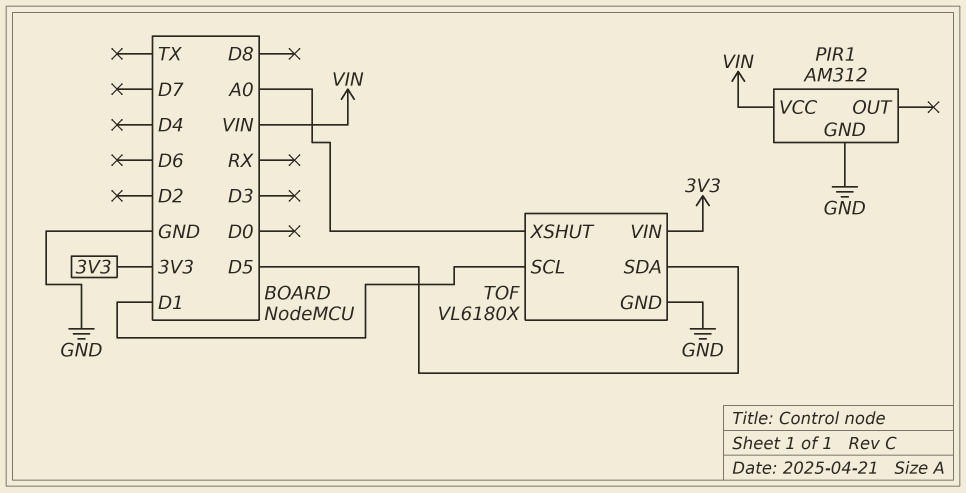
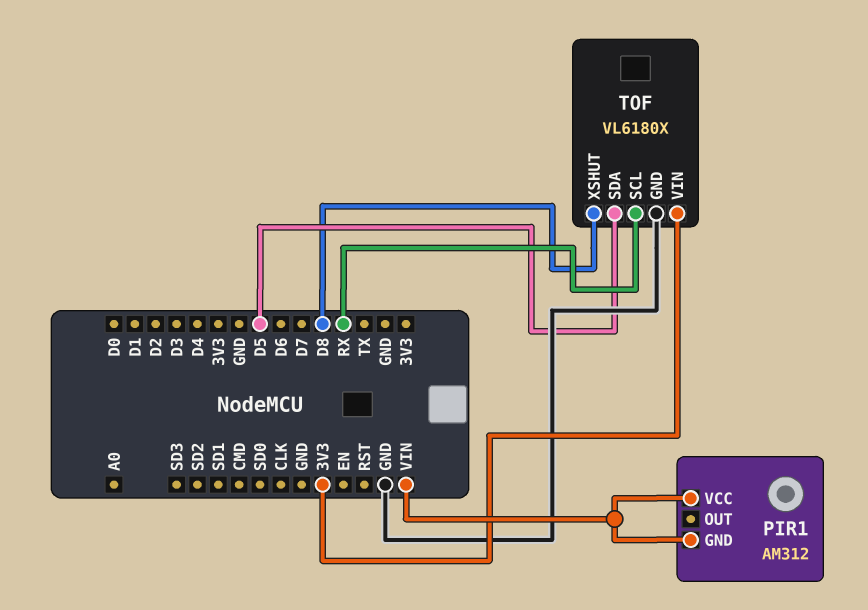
PIR1 pin GND: GND -> VIN
TOF pin SCL: D1 -> RX
TOF pin XSHUT: A0 -> D8

